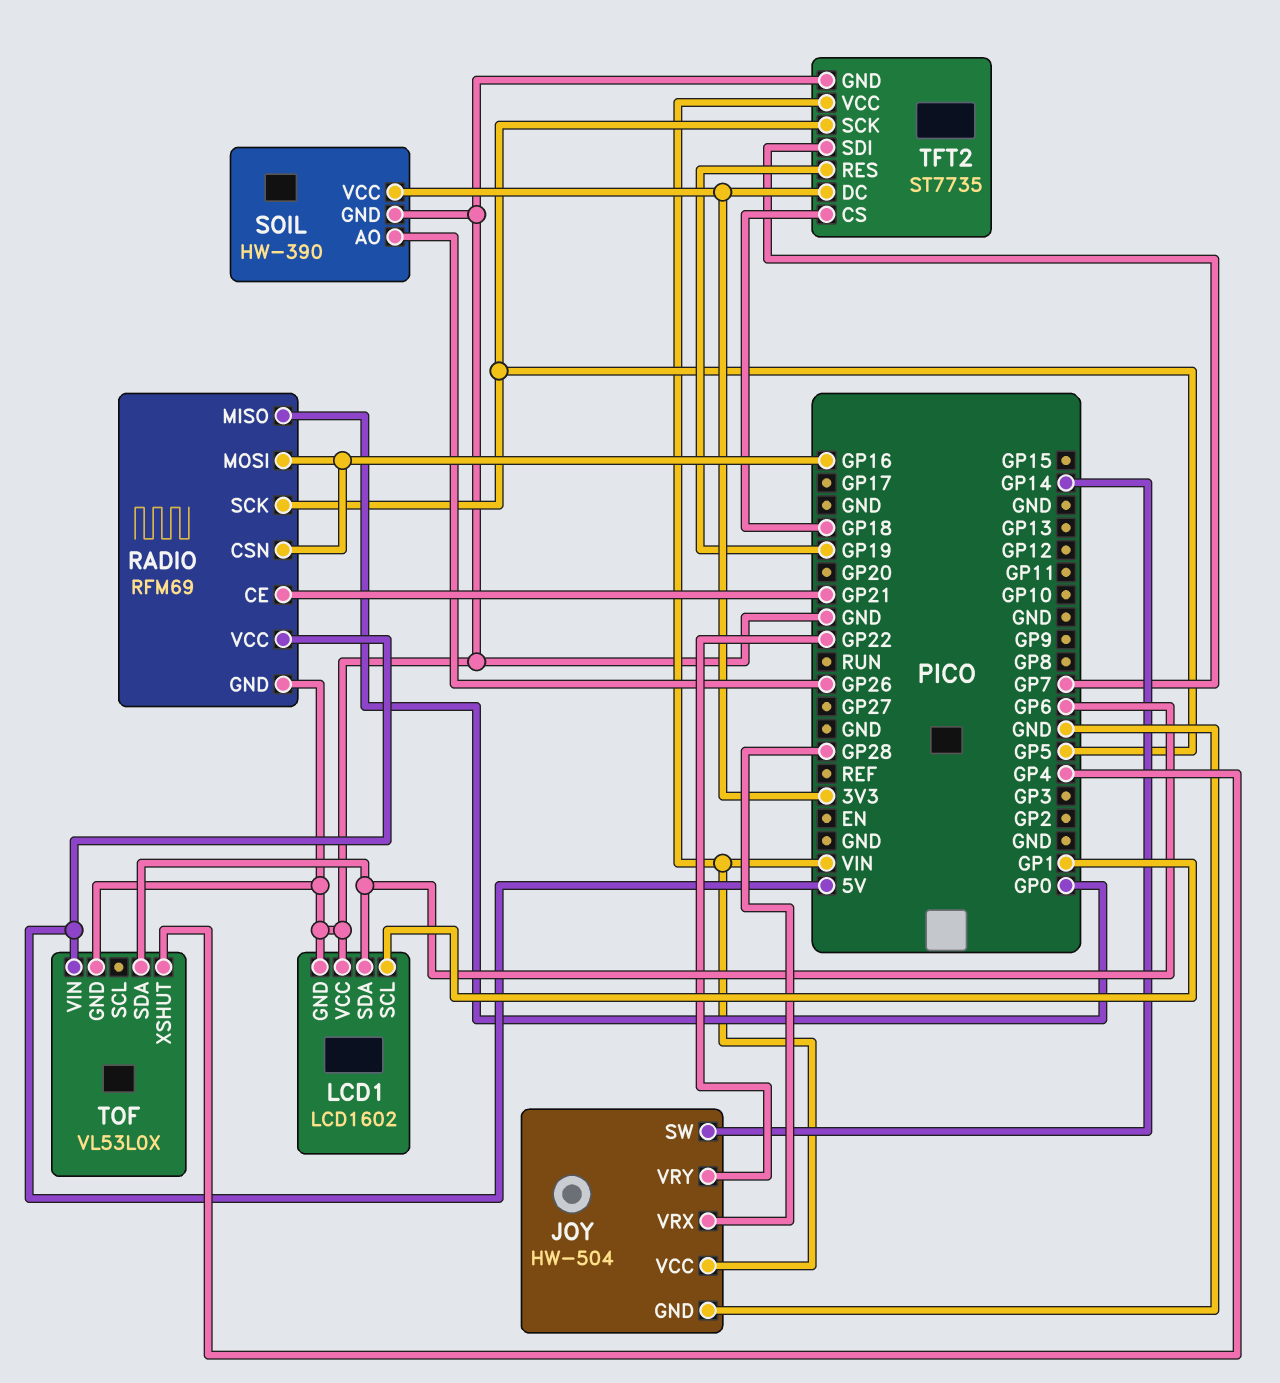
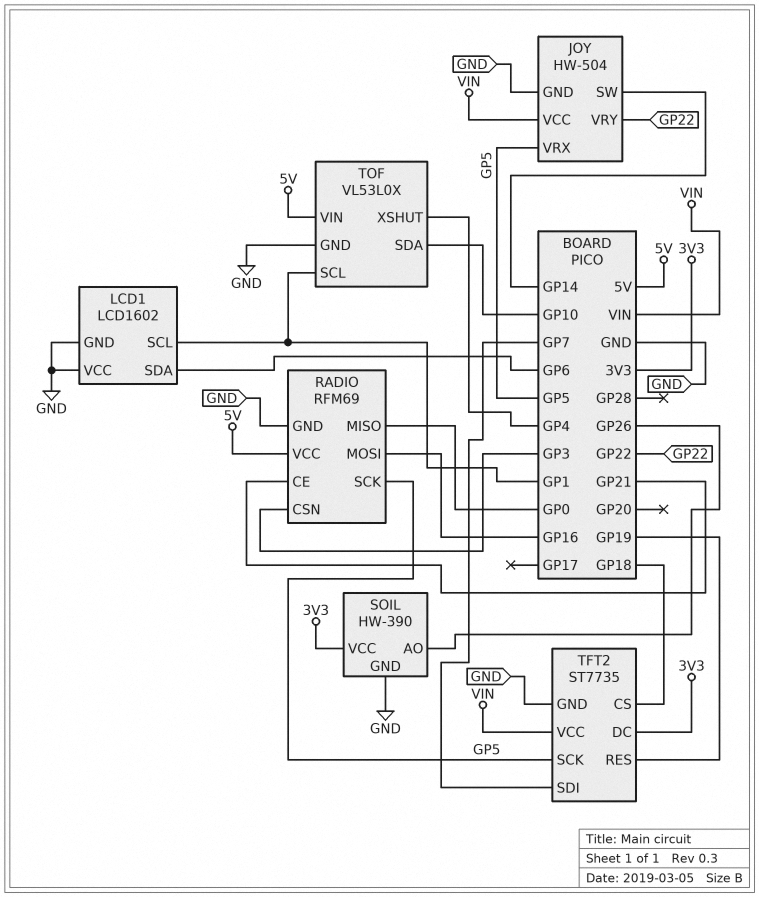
JOY pin VRX: GP28 -> GP5
RADIO pin CSN: GP16 -> GP3
TOF pin SCL: none -> GP1
TOF pin SDA: GP6 -> GP10

